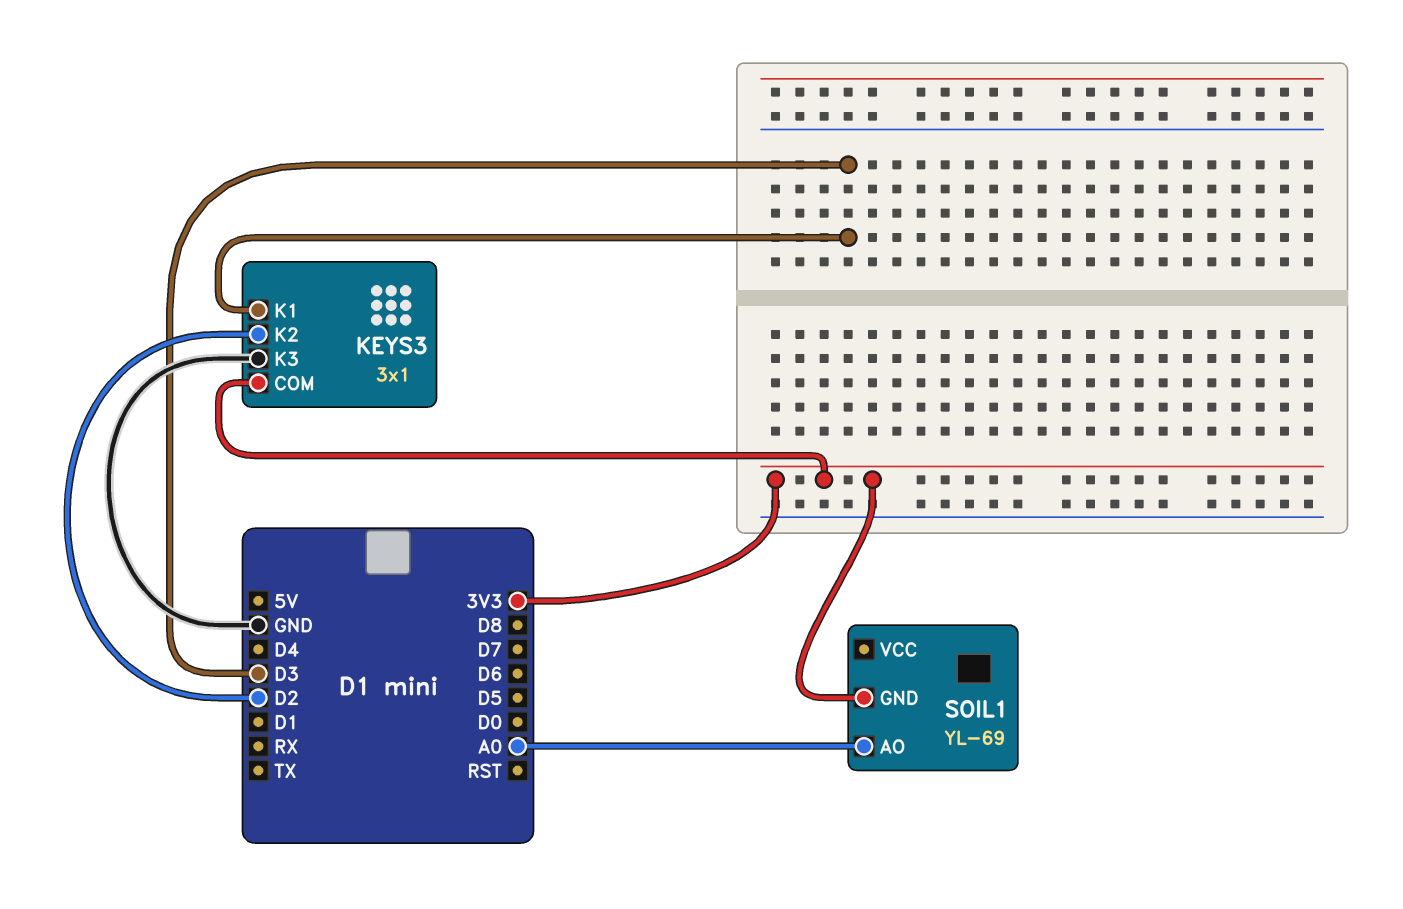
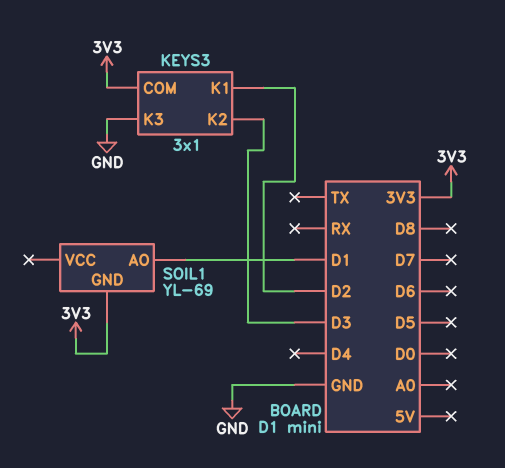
KEYS3 pin K1: D3 -> D2
KEYS3 pin K2: D2 -> D3
SOIL1 pin AO: A0 -> D1

